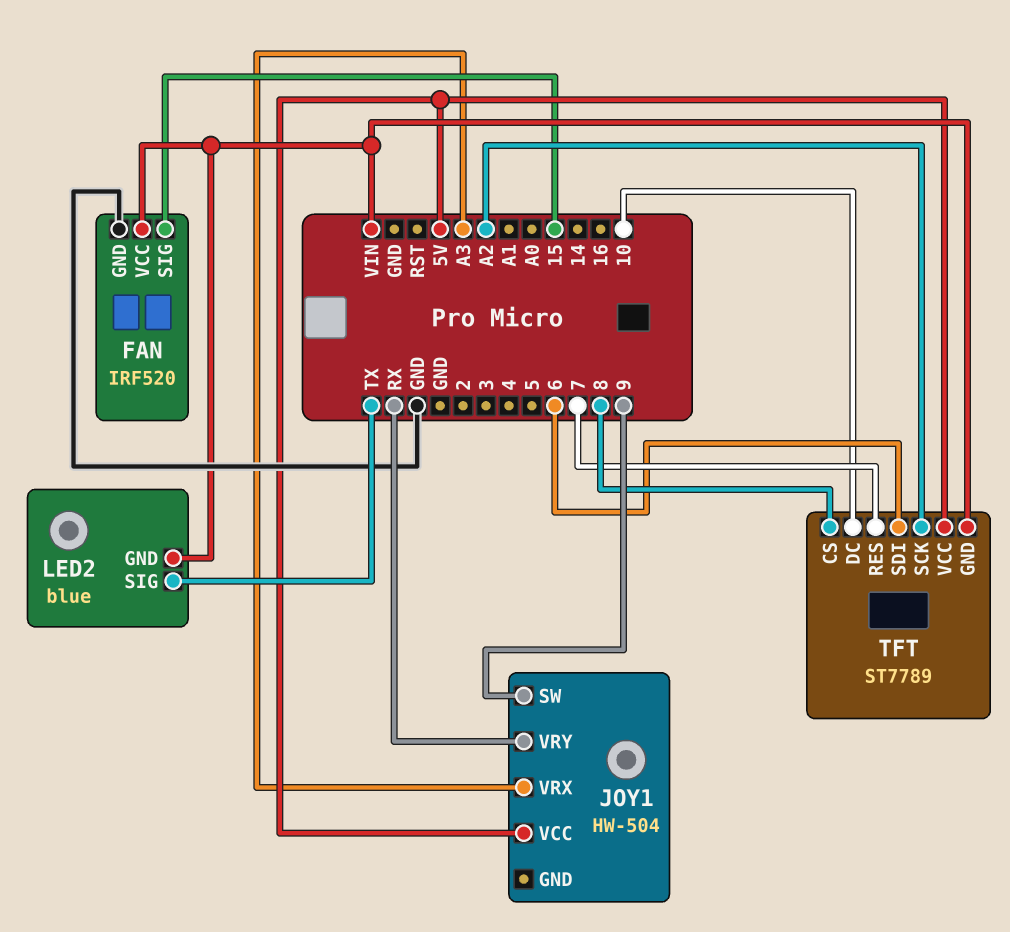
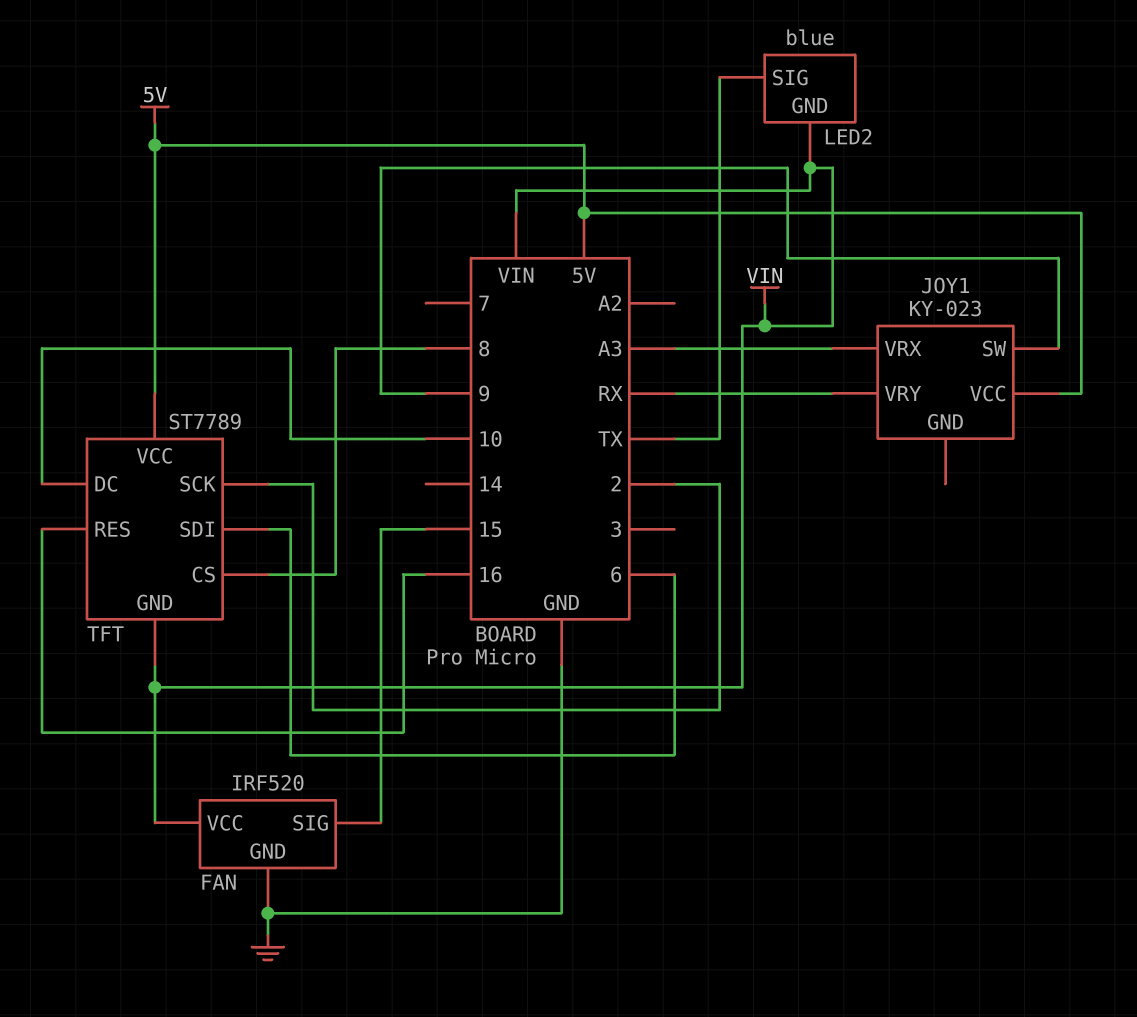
JOY1: HW-504 -> KY-023
TFT pin RES: 7 -> 16
TFT pin SCK: A2 -> 2

